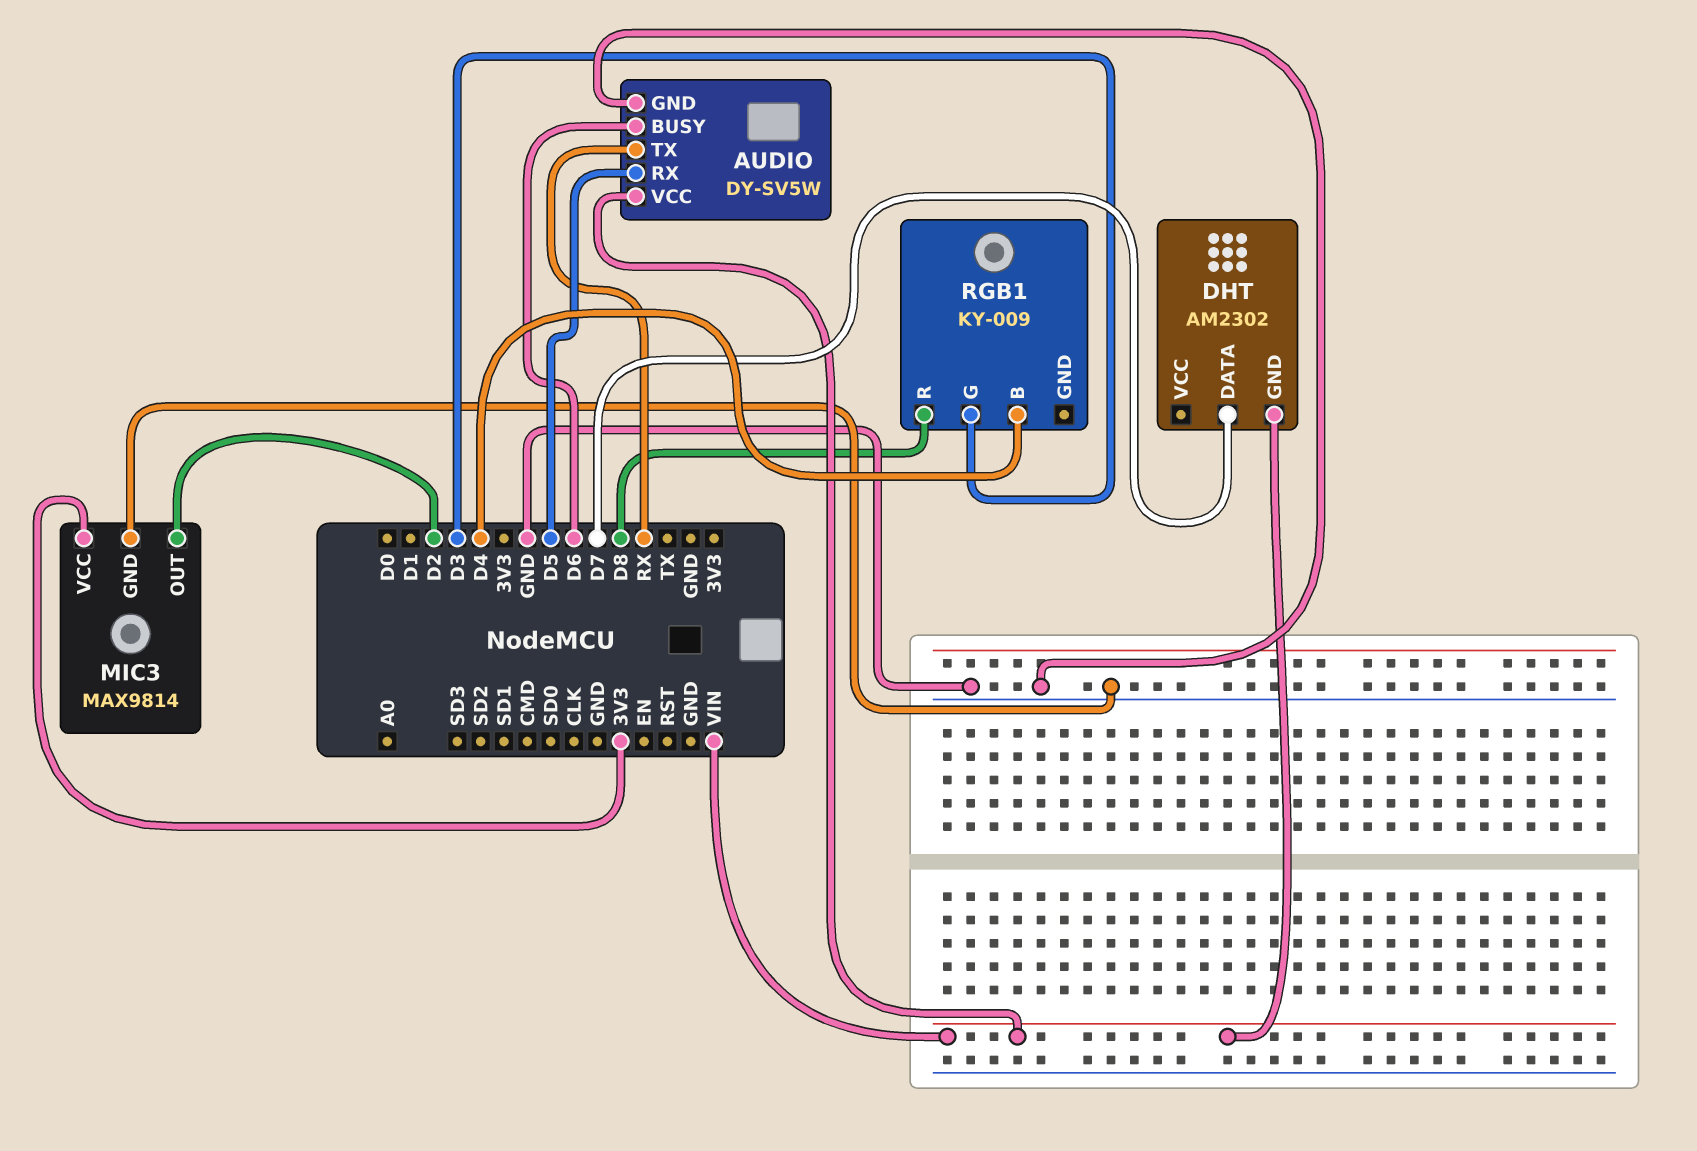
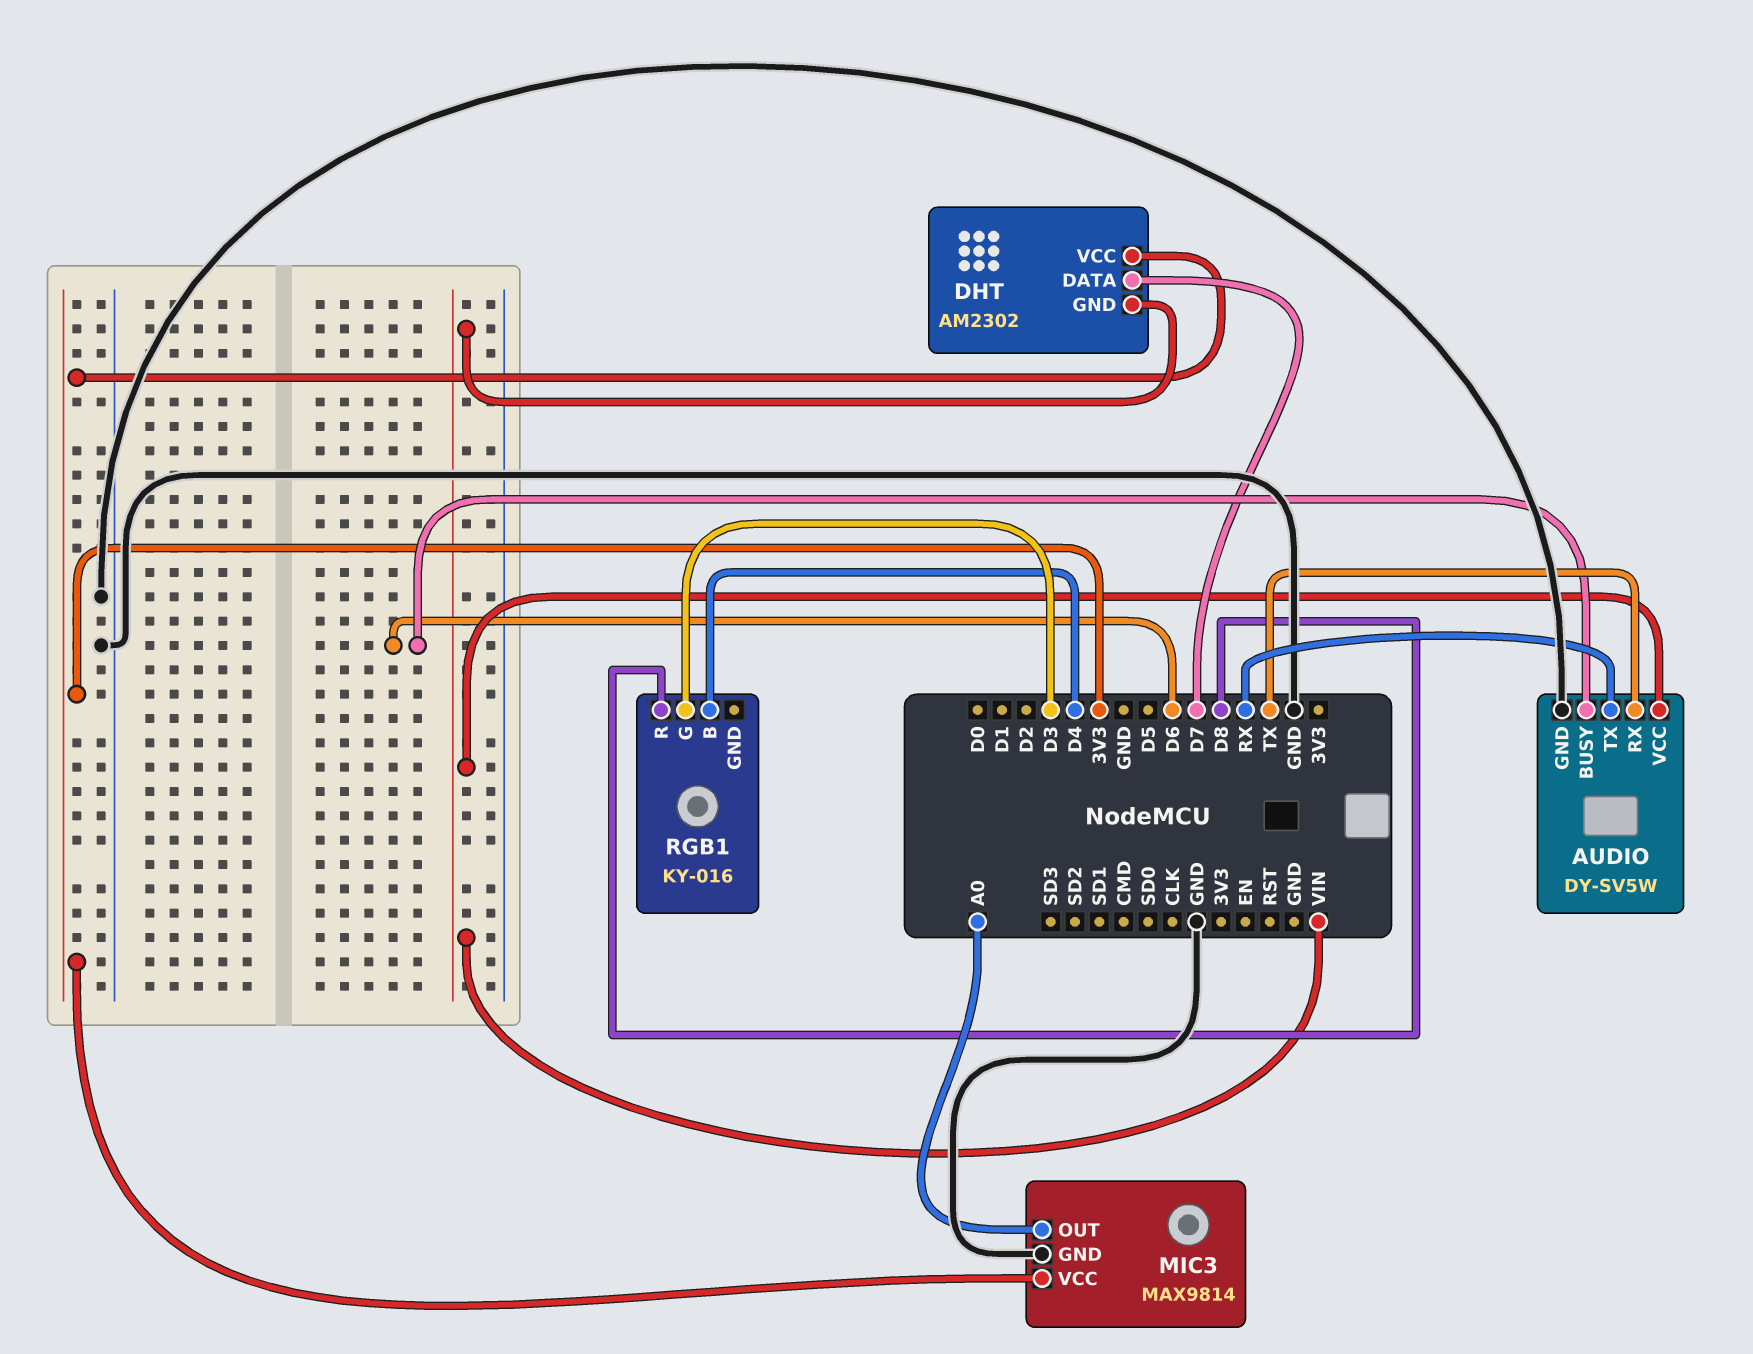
AUDIO pin RX: D5 -> TX
DHT pin VCC: none -> 3V3
MIC3 pin OUT: D2 -> A0
RGB1: KY-009 -> KY-016

